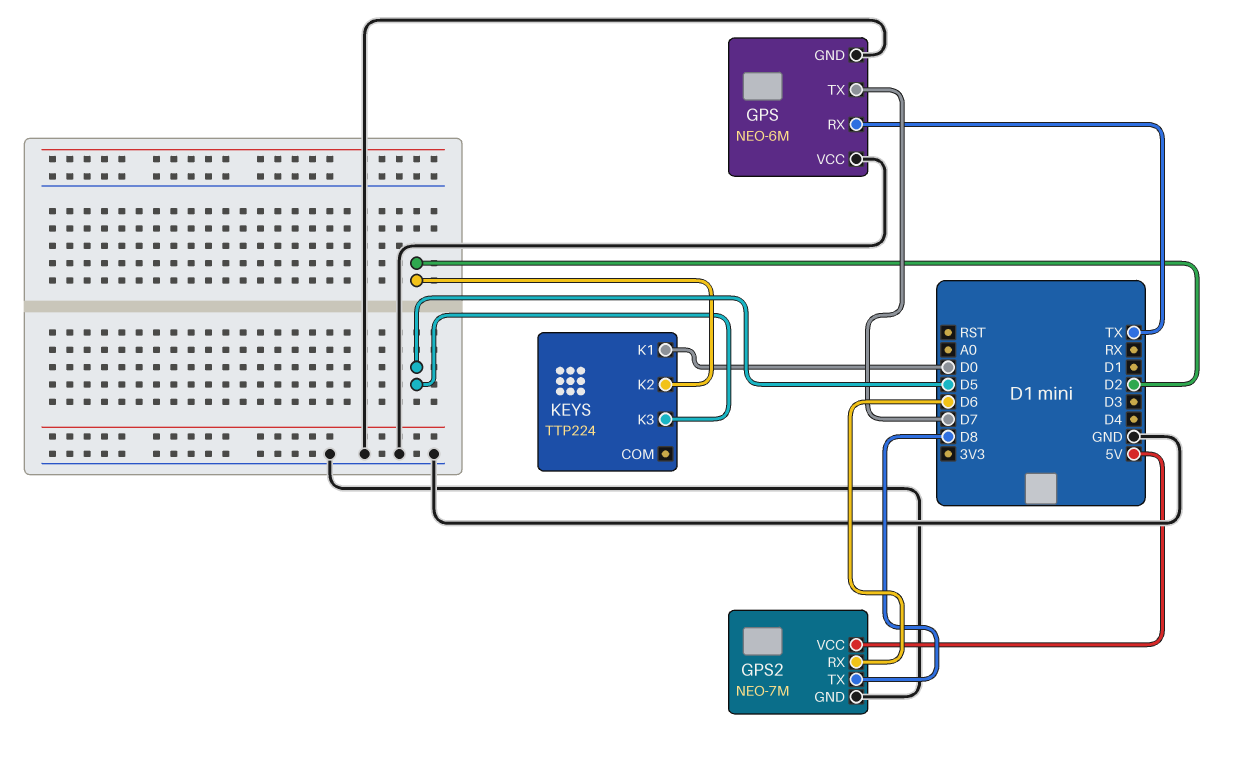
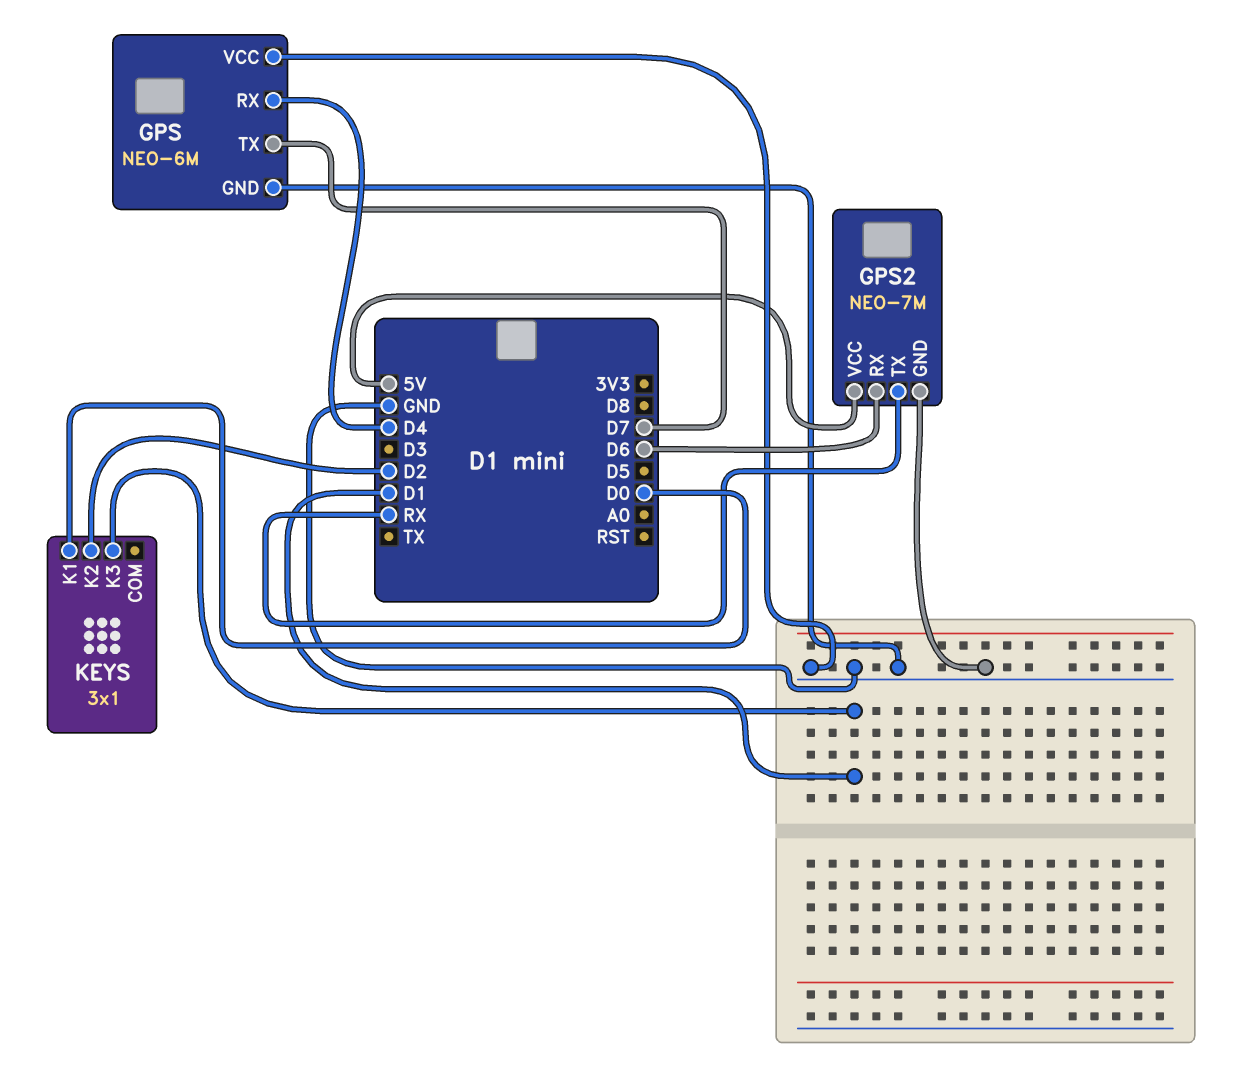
GPS pin RX: TX -> D4
GPS2 pin TX: D8 -> RX
KEYS: TTP224 -> 3x1
KEYS pin K3: D5 -> D1

